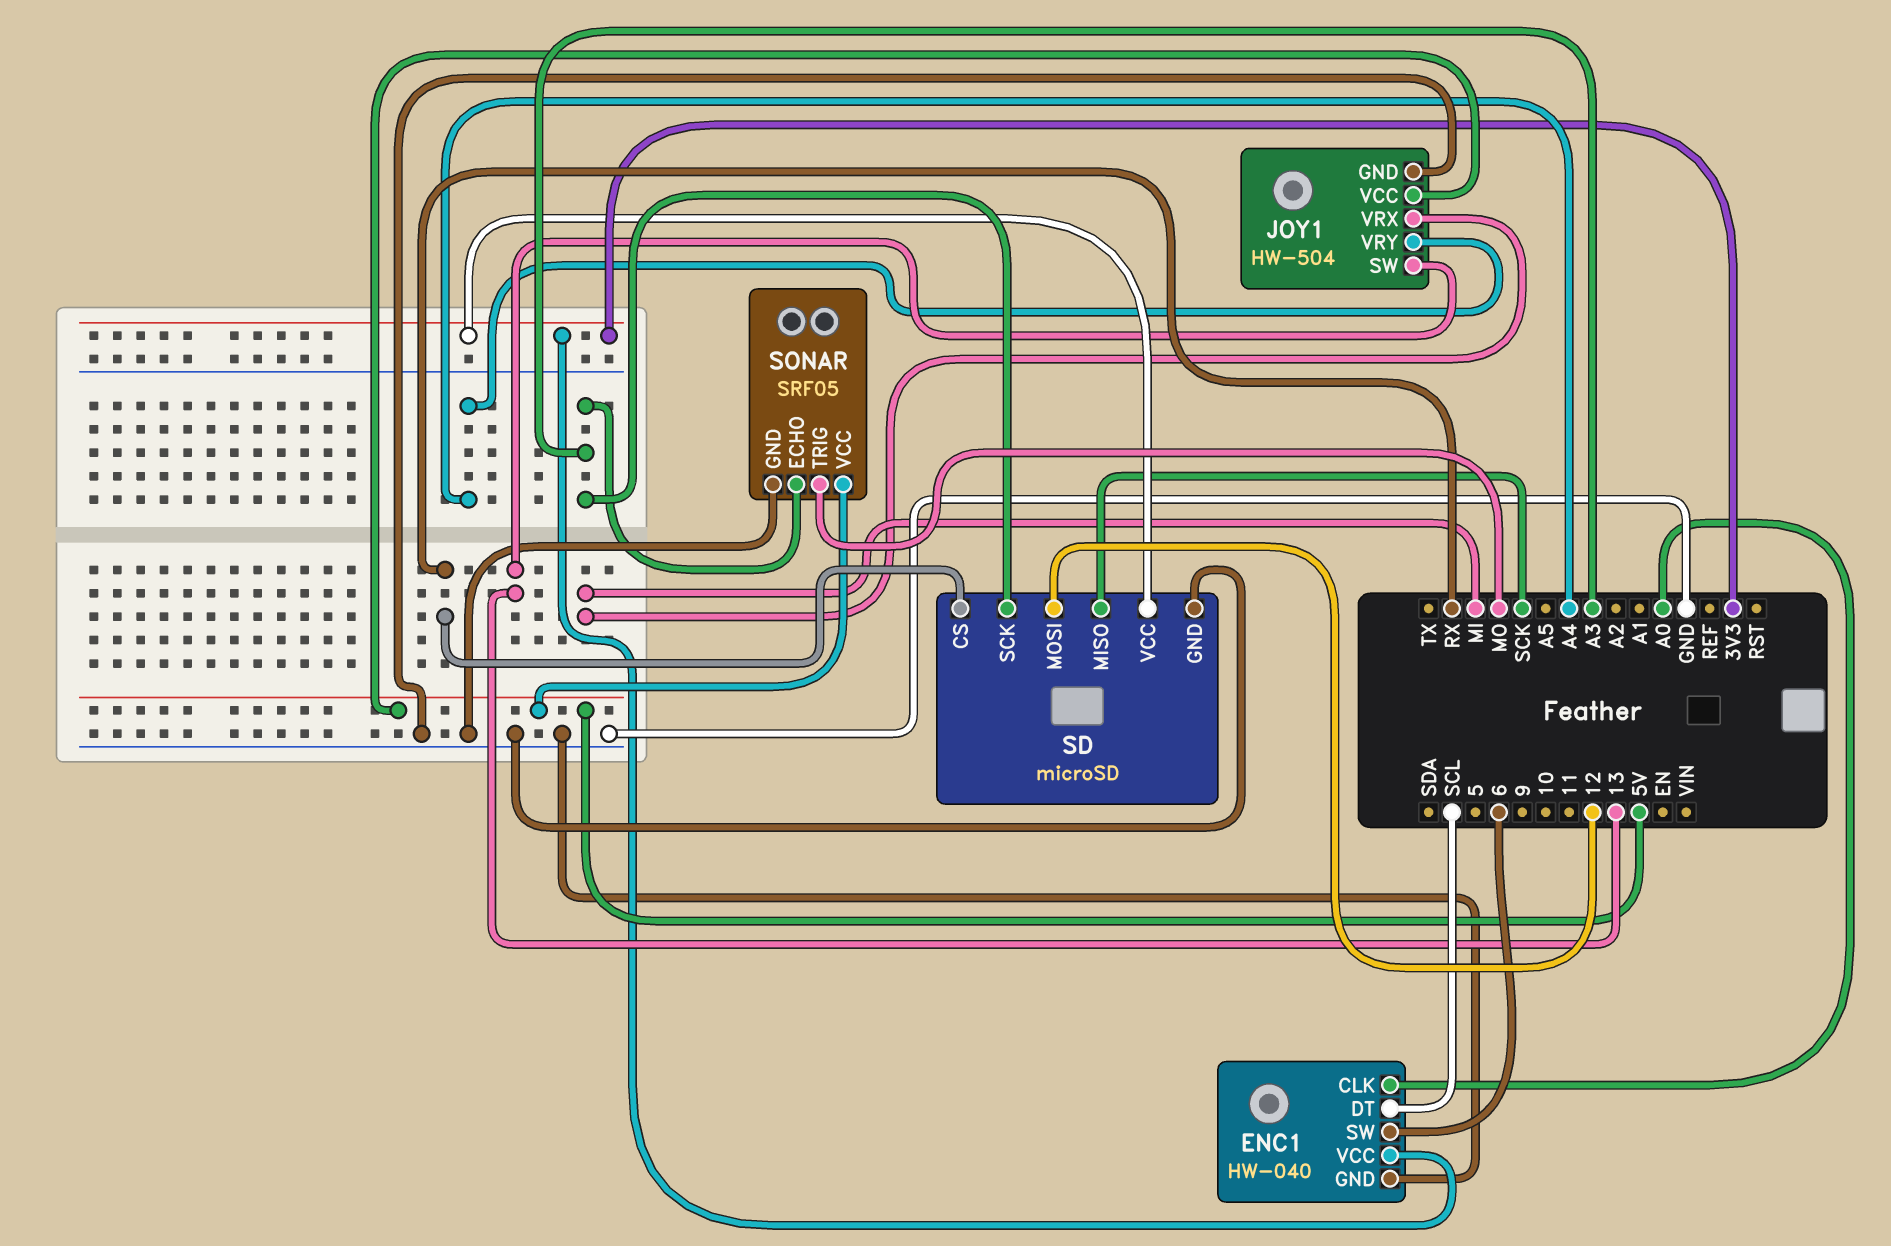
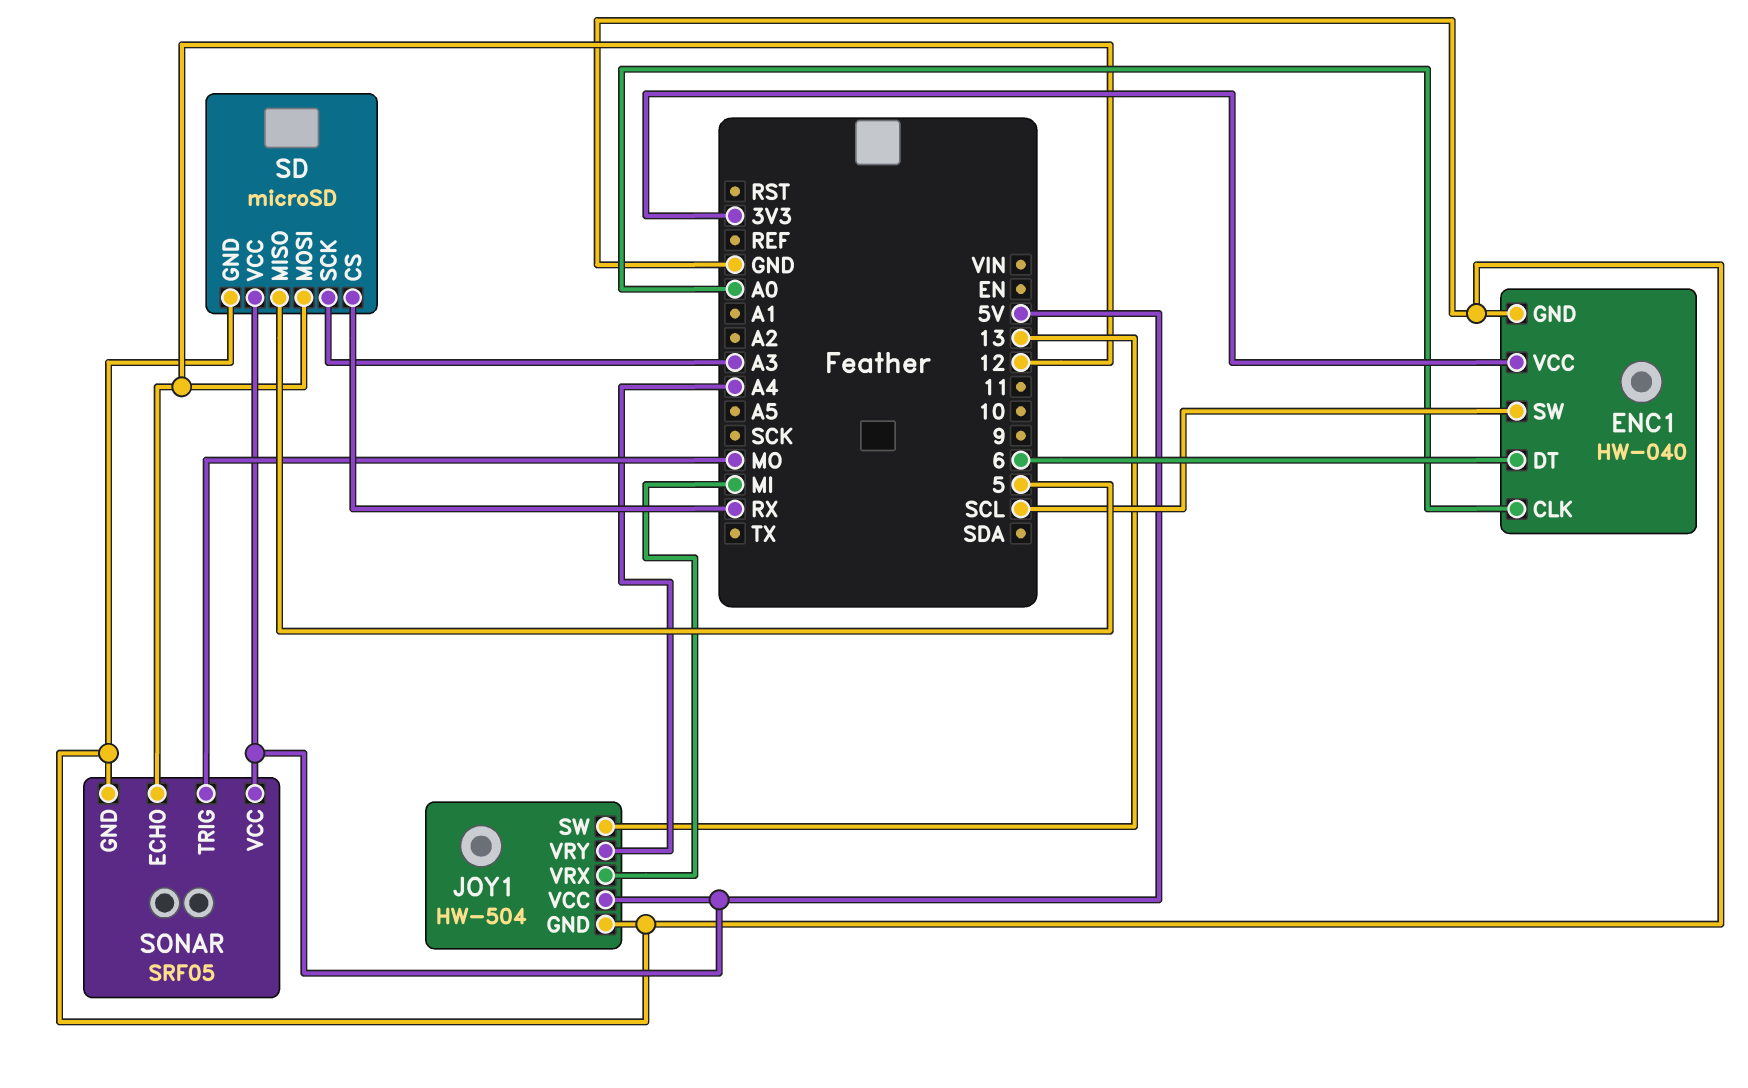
ENC1 pin DT: SCL -> 6
ENC1 pin SW: 6 -> SCL
SD pin MISO: SCK -> 5
SD pin VCC: 3V3 -> 5V
SONAR pin ECHO: A3 -> 12

